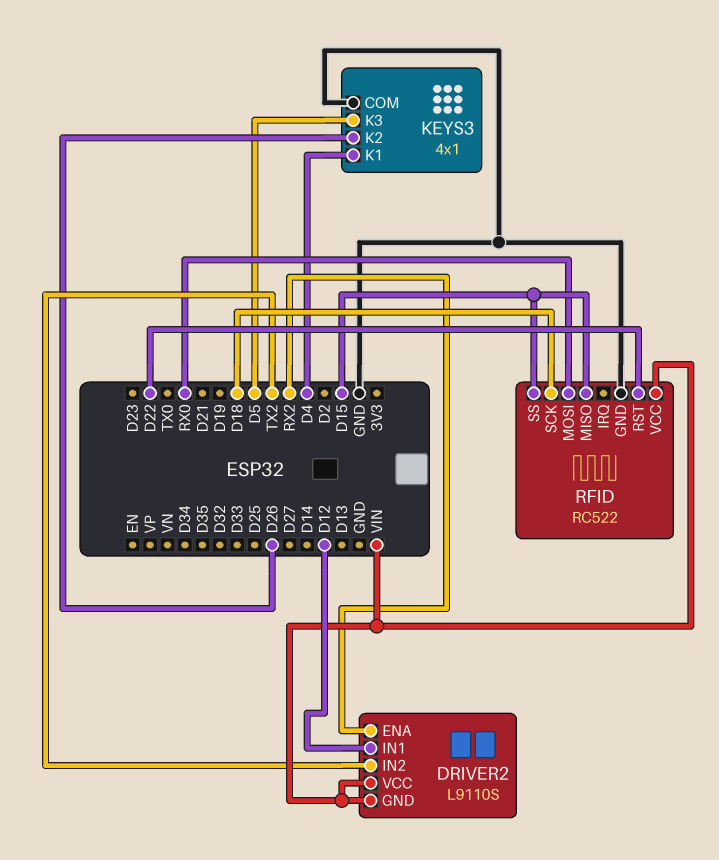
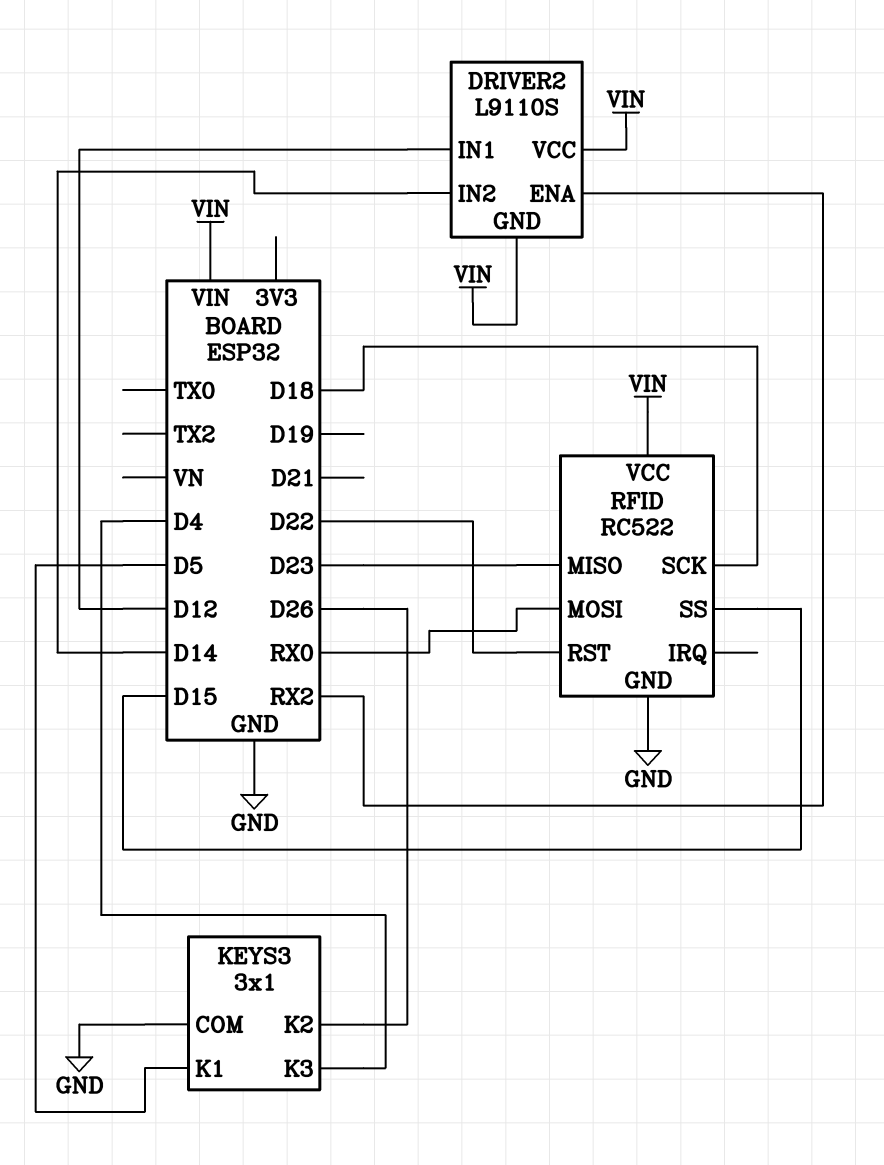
DRIVER2 pin IN2: TX2 -> D14
KEYS3: 4x1 -> 3x1
KEYS3 pin K1: D4 -> D5
KEYS3 pin K3: D5 -> D4
RFID pin MISO: D15 -> D23

